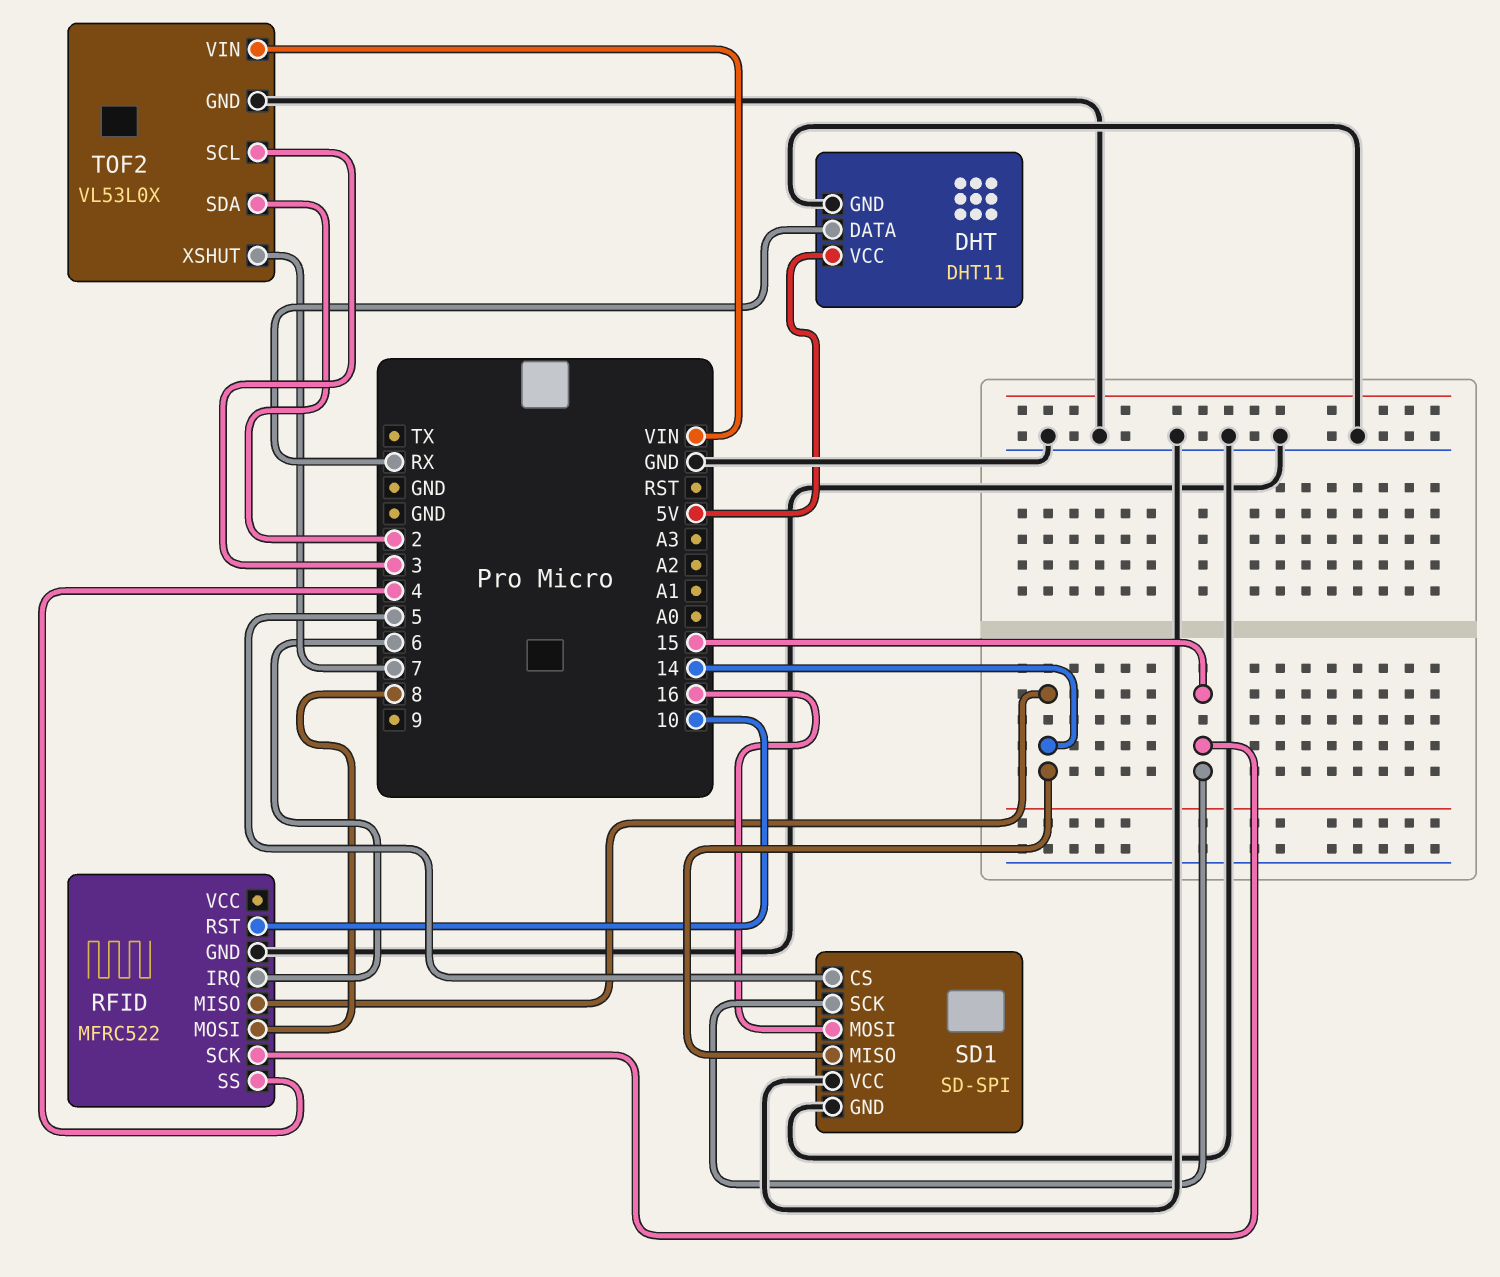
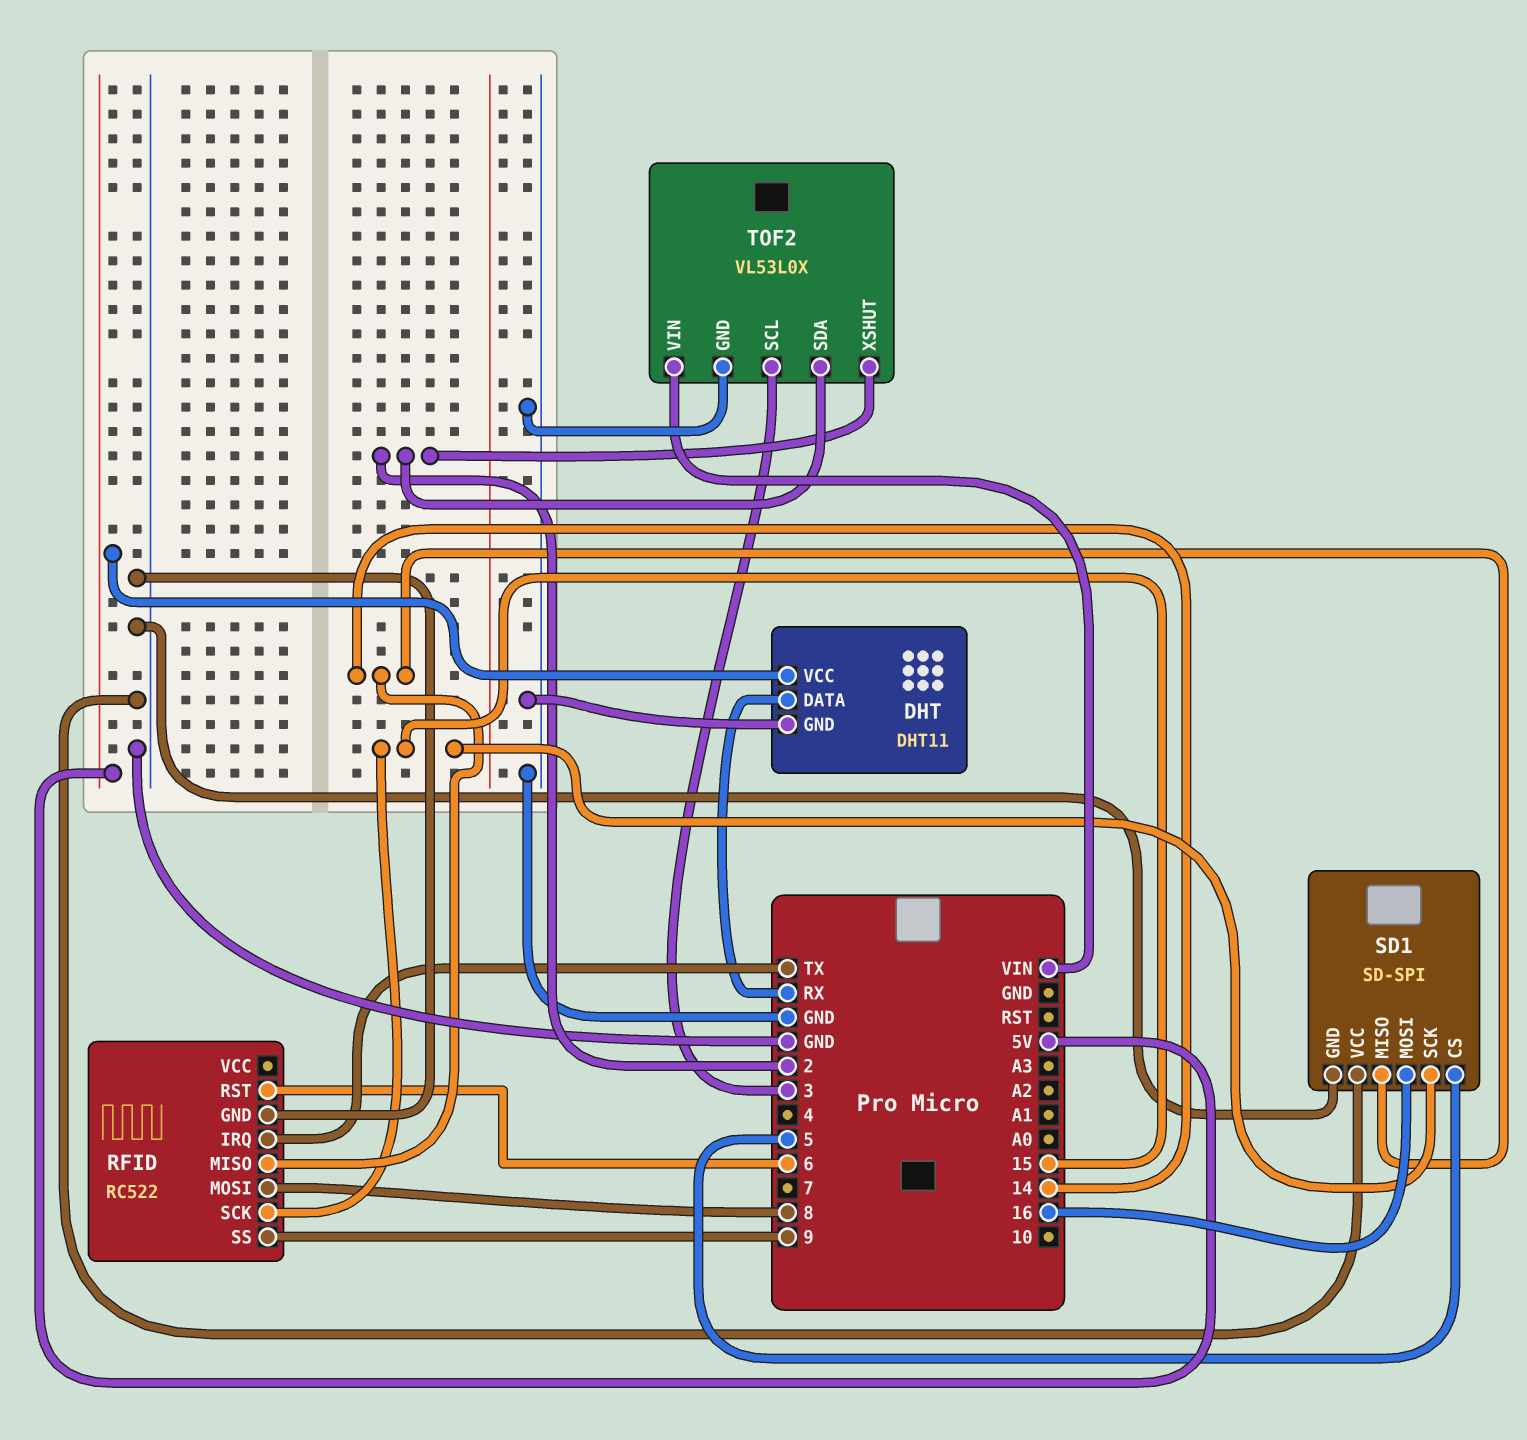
RFID: MFRC522 -> RC522
RFID pin IRQ: 6 -> TX
RFID pin RST: 10 -> 6
RFID pin SS: 4 -> 9
TOF2 pin XSHUT: 7 -> 2

